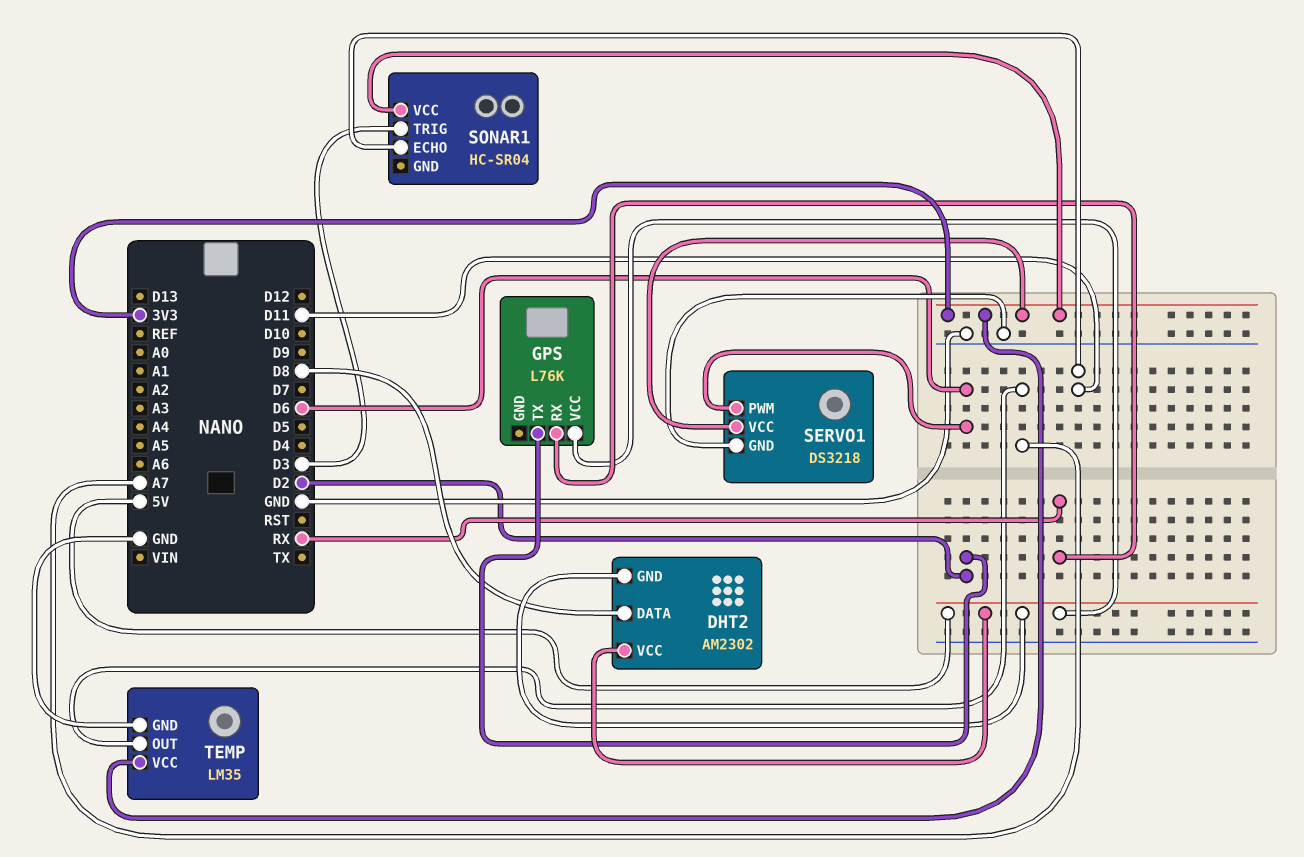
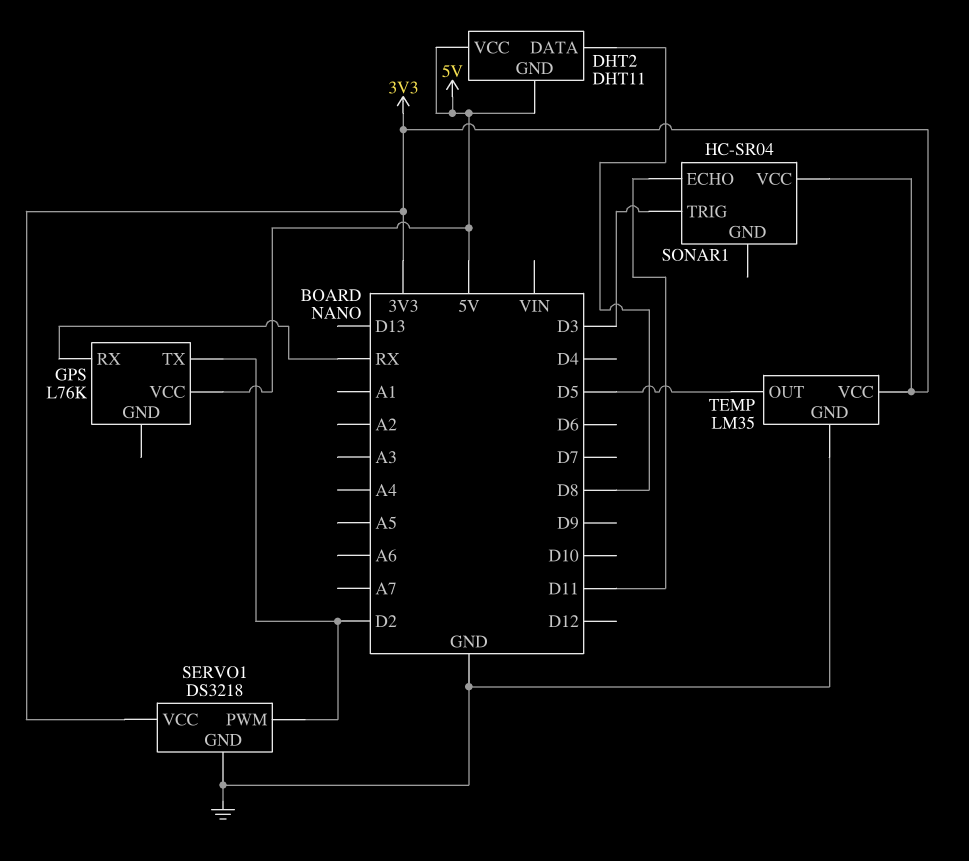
DHT2: AM2302 -> DHT11
SERVO1 pin PWM: D6 -> D2
TEMP pin OUT: A7 -> D5

